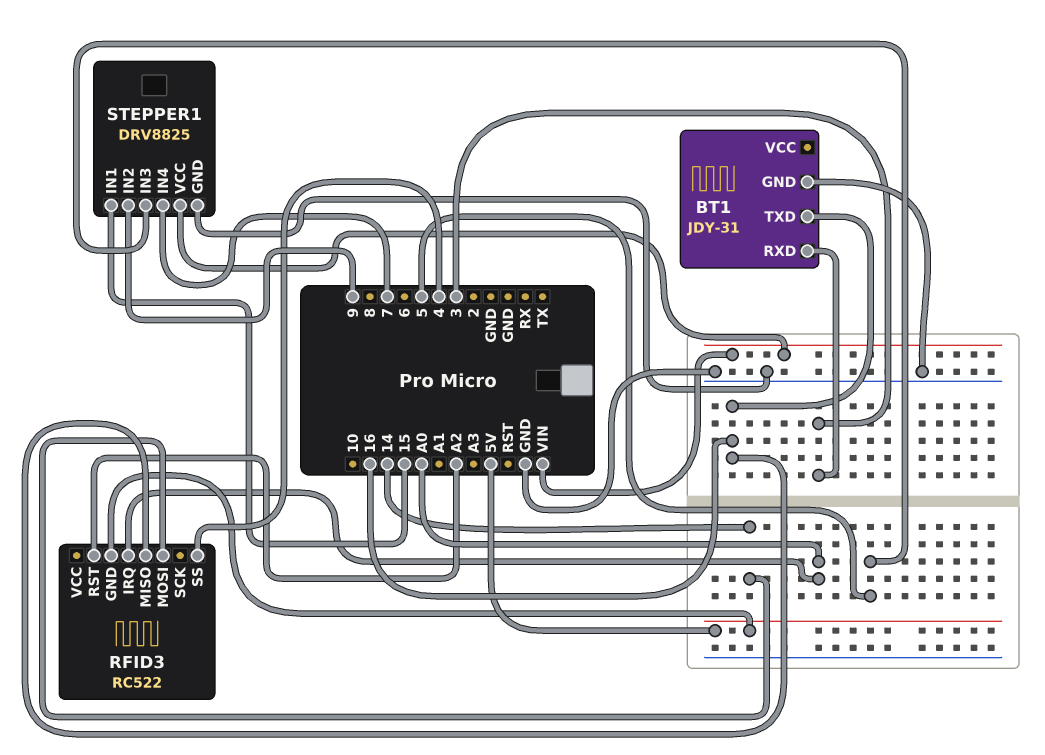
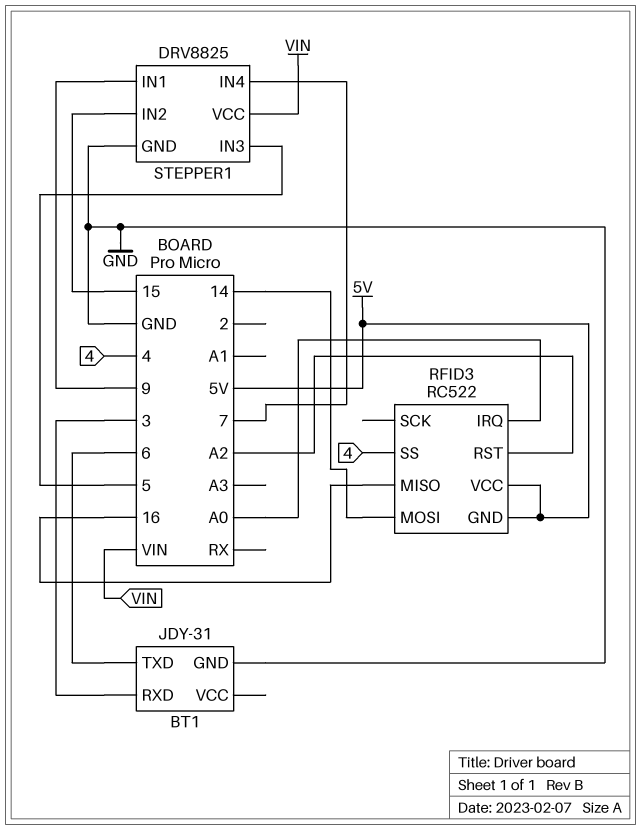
BT1 pin TXD: 16 -> 6
RFID3 pin VCC: none -> 5V
STEPPER1 pin IN1: 15 -> 9
STEPPER1 pin IN2: 9 -> 15

